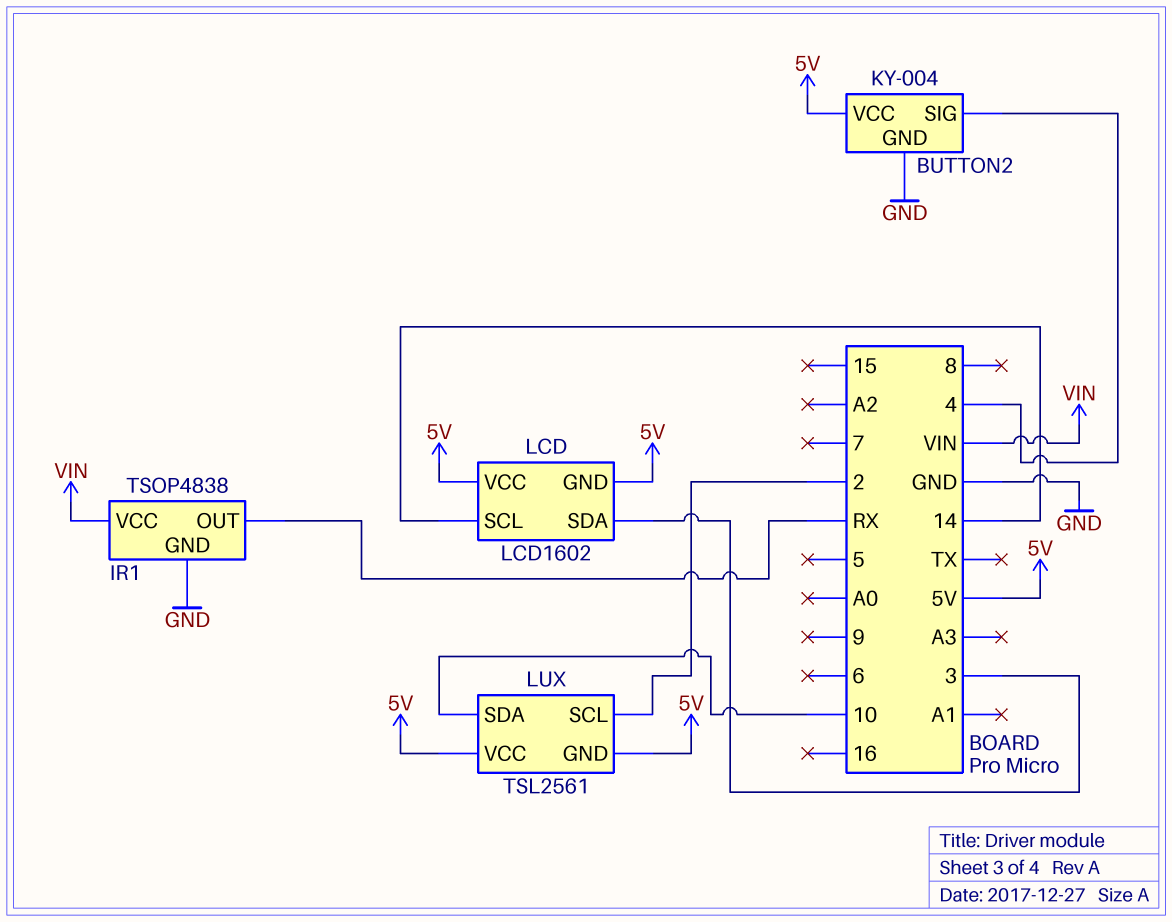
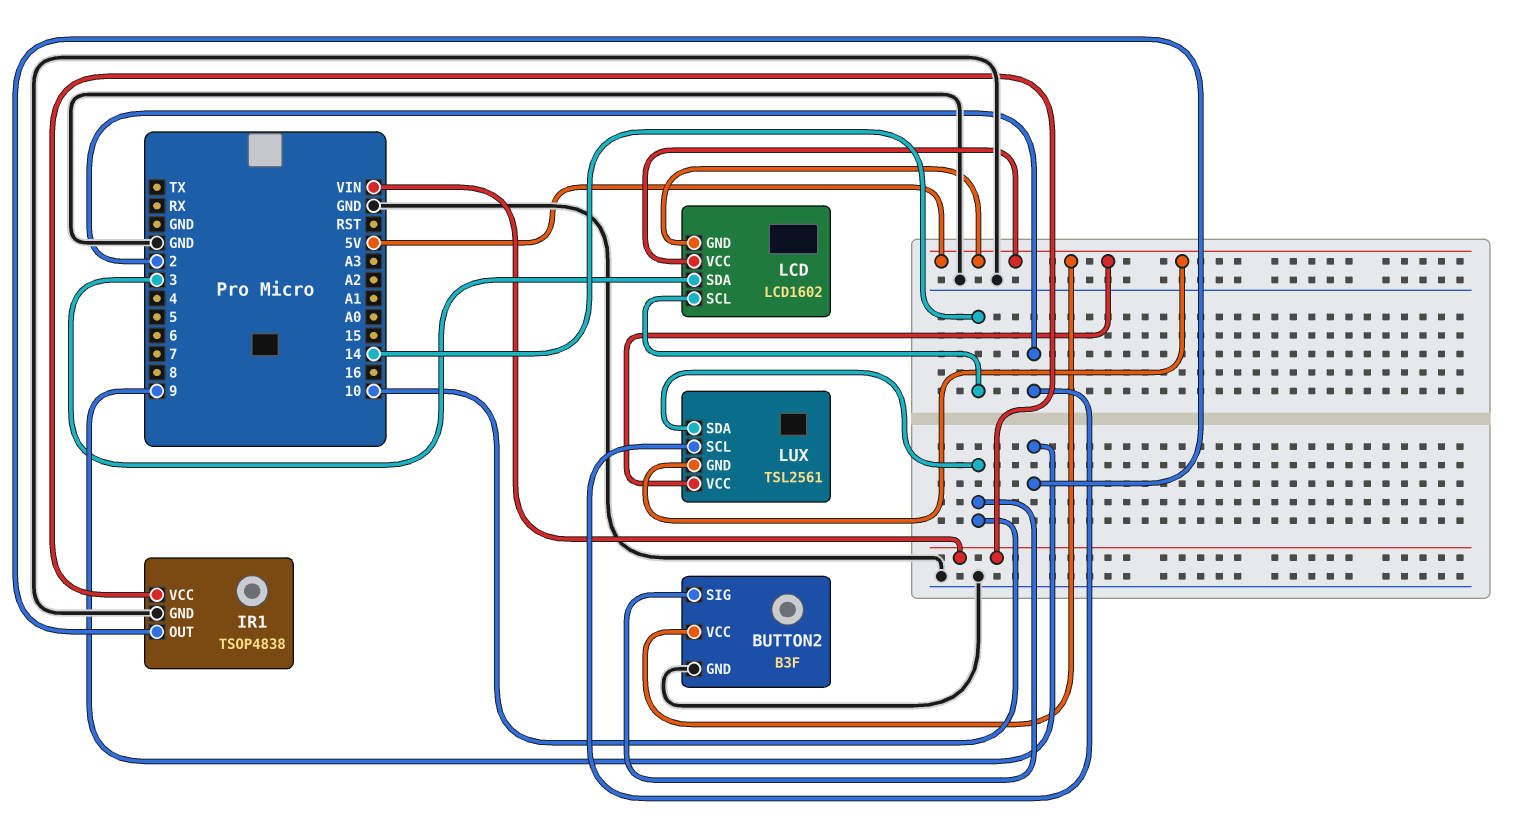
BUTTON2: KY-004 -> B3F
BUTTON2 pin SIG: 4 -> 10
IR1 pin OUT: RX -> 9

